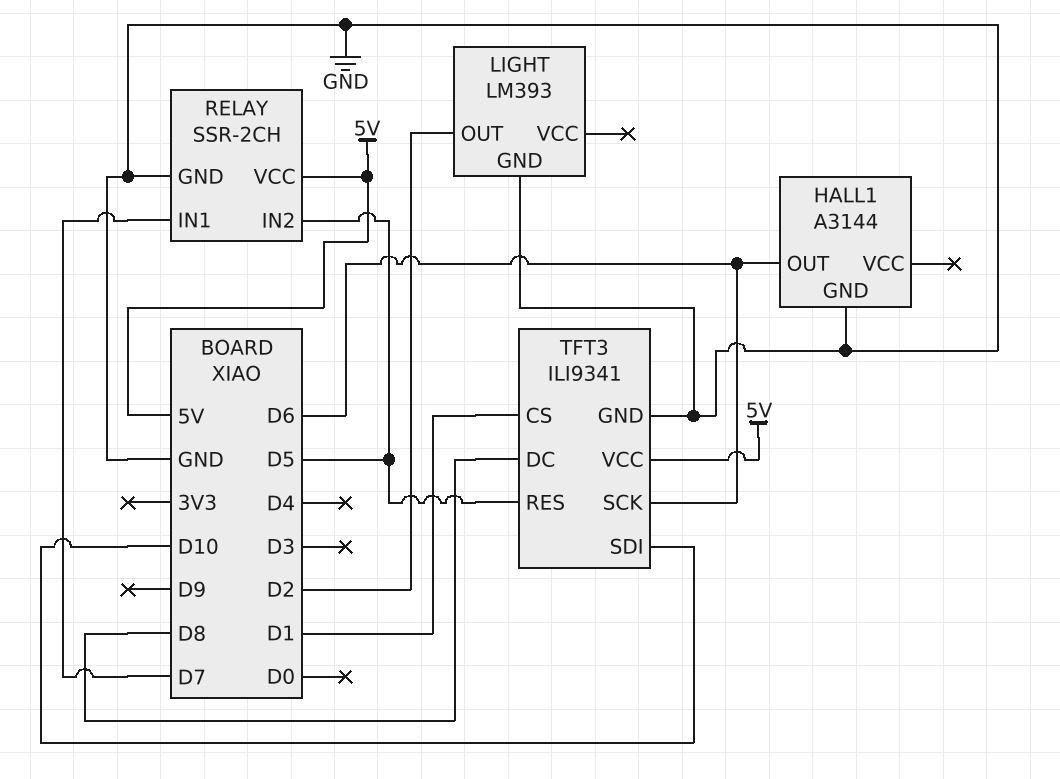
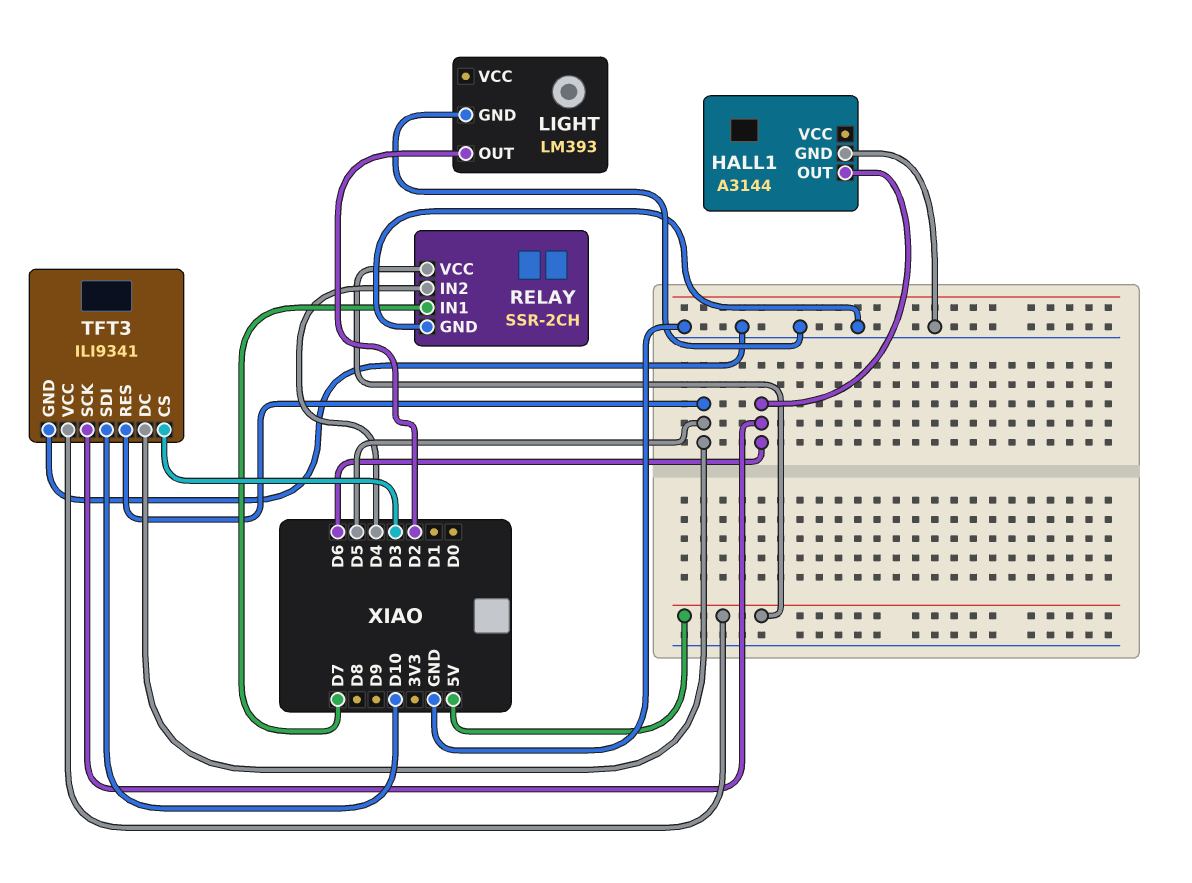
RELAY pin IN2: D5 -> D4
TFT3 pin CS: D1 -> D3
TFT3 pin DC: D8 -> D5

